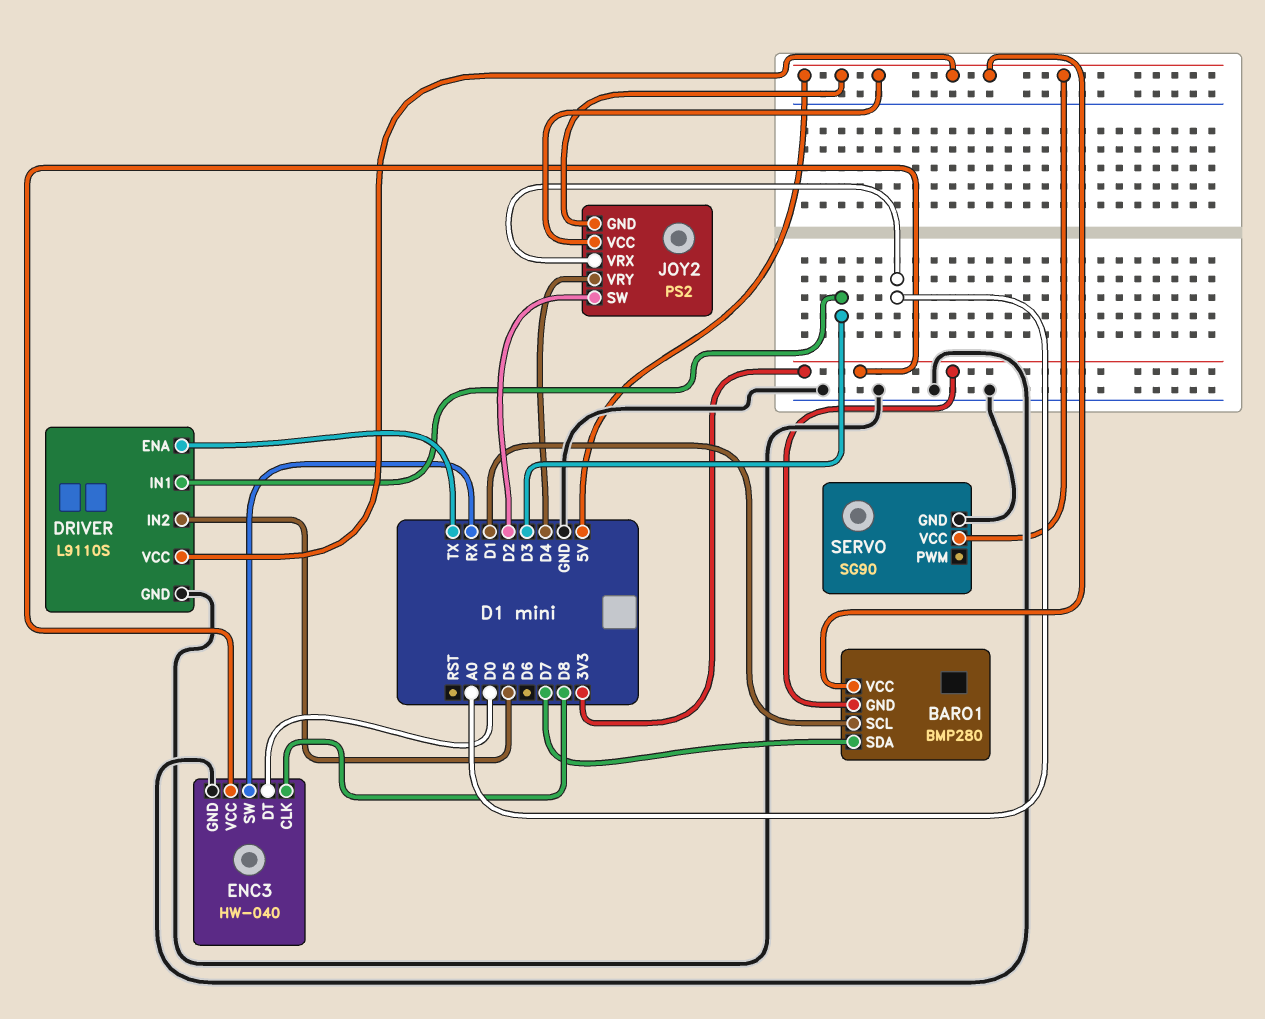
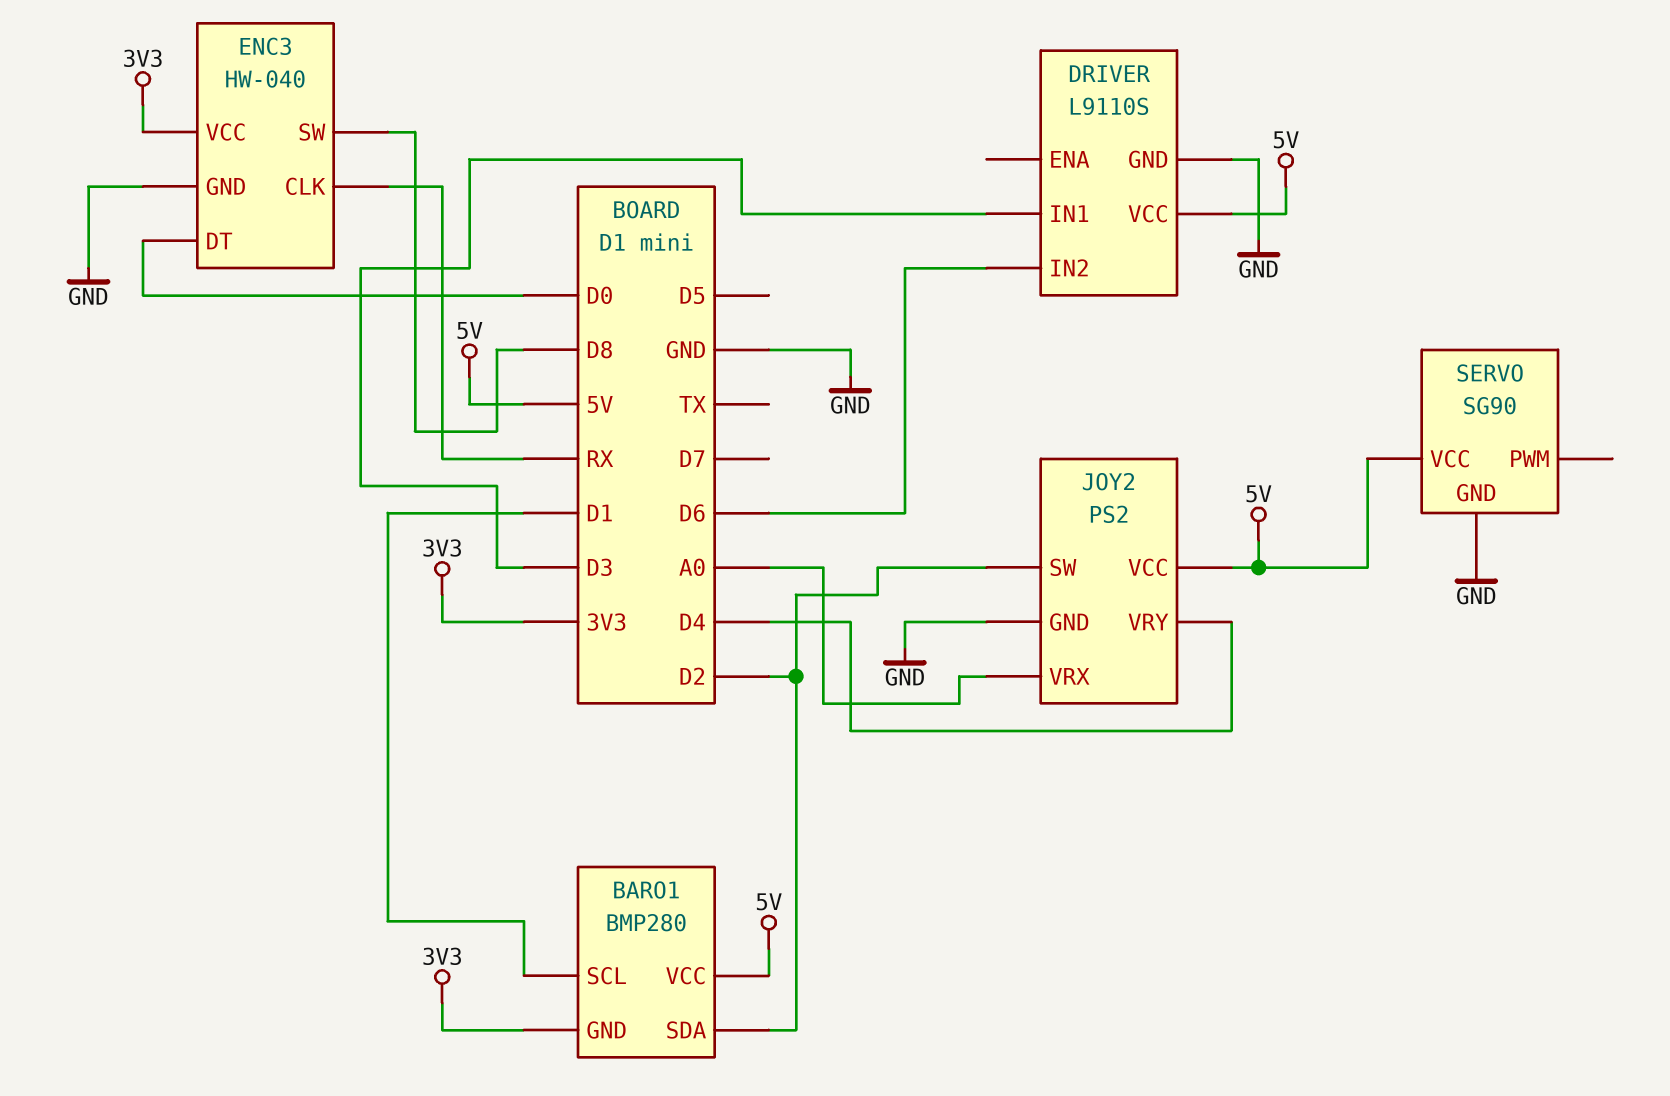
BARO1 pin SDA: D7 -> D2
DRIVER pin ENA: TX -> none
DRIVER pin IN2: D5 -> D6
ENC3 pin CLK: D8 -> RX
ENC3 pin SW: RX -> D8
JOY2 pin GND: 5V -> GND

